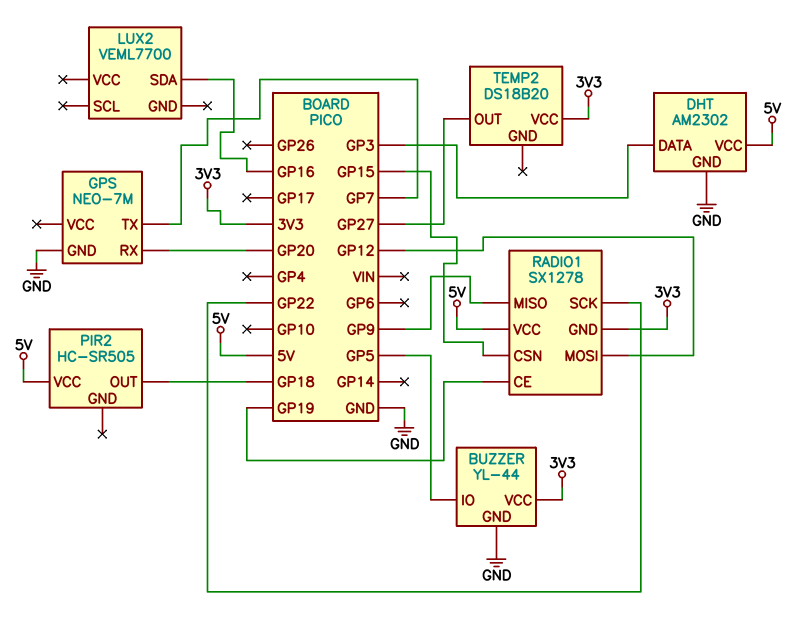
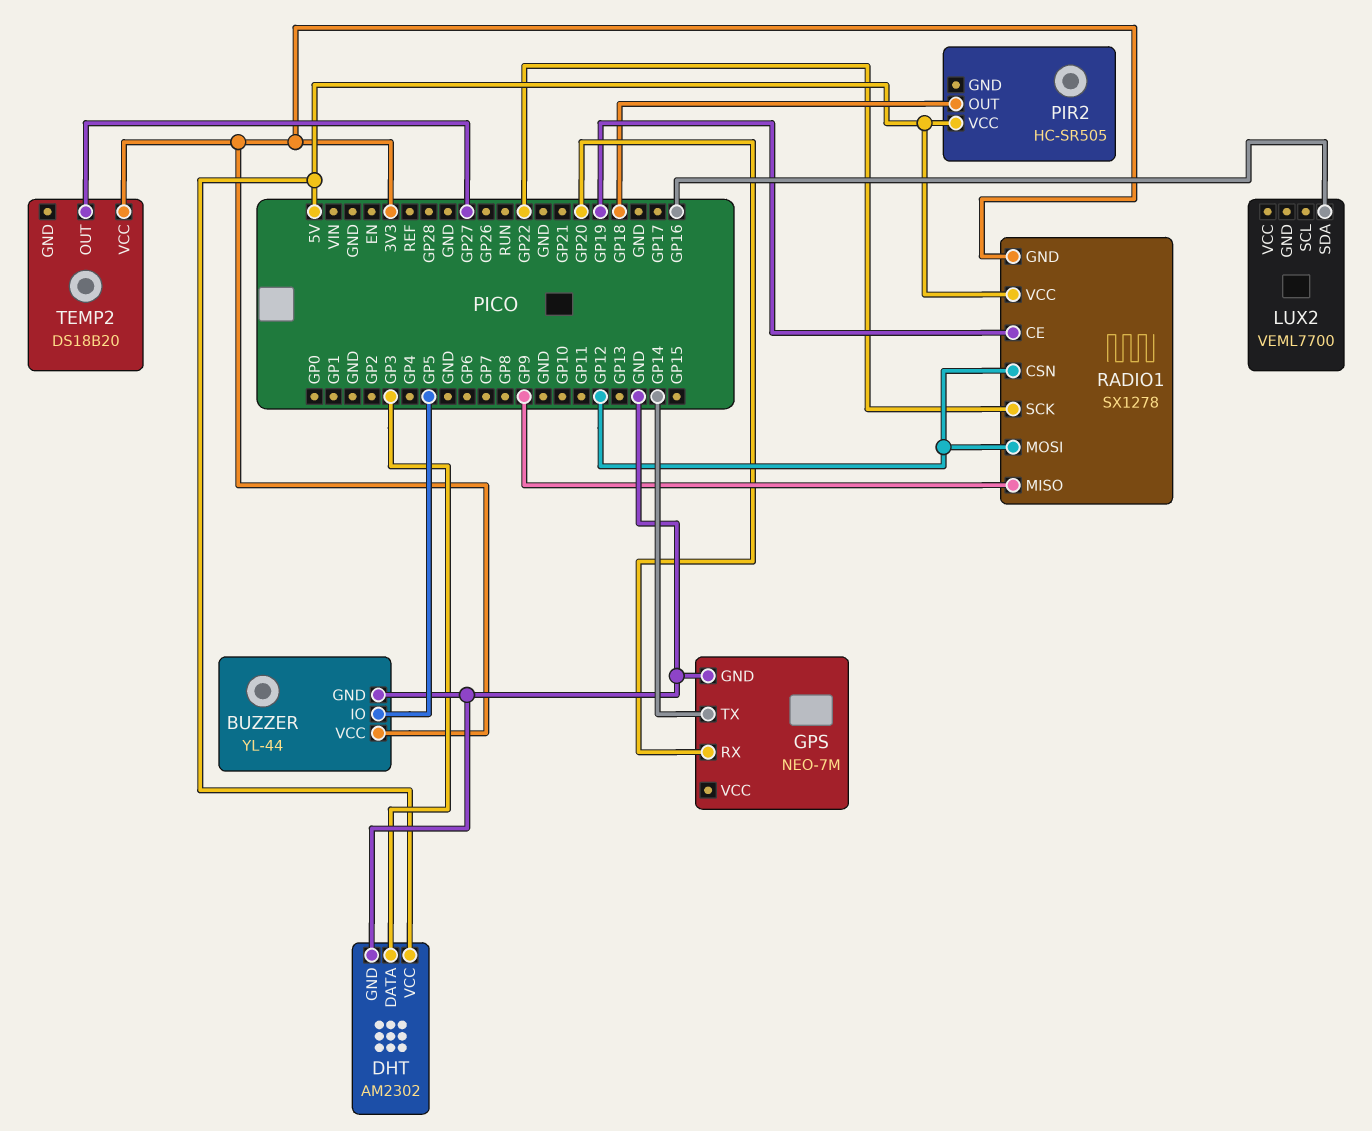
GPS pin TX: GP7 -> GP14
RADIO1 pin CSN: GP15 -> GP12

